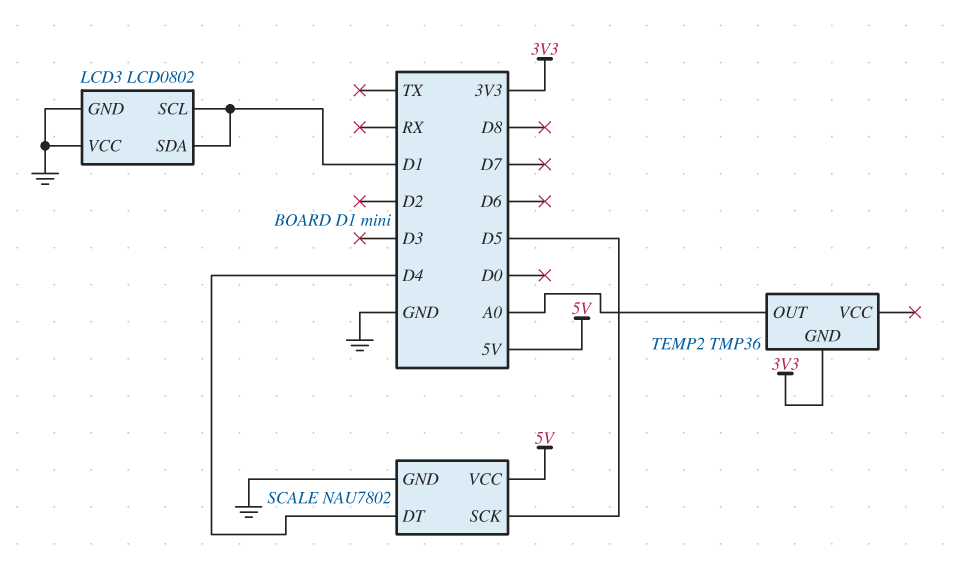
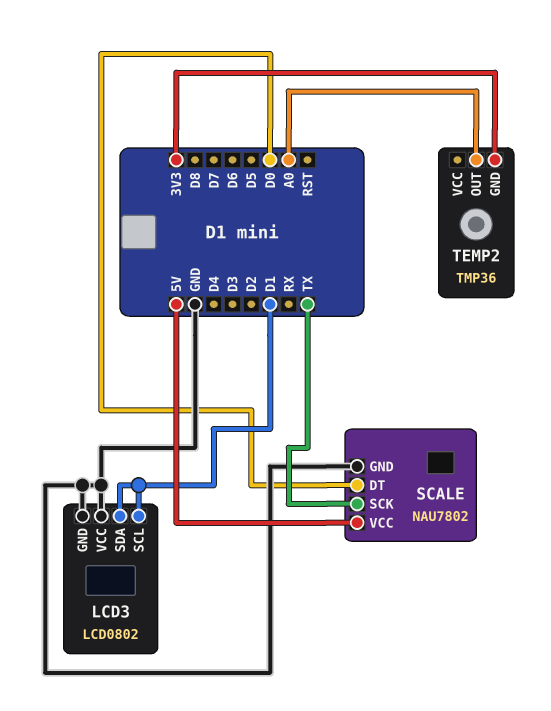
SCALE pin DT: D4 -> D0
SCALE pin SCK: D5 -> TX

